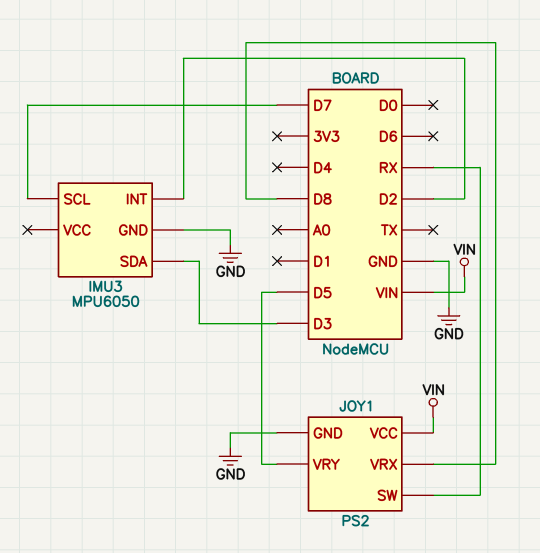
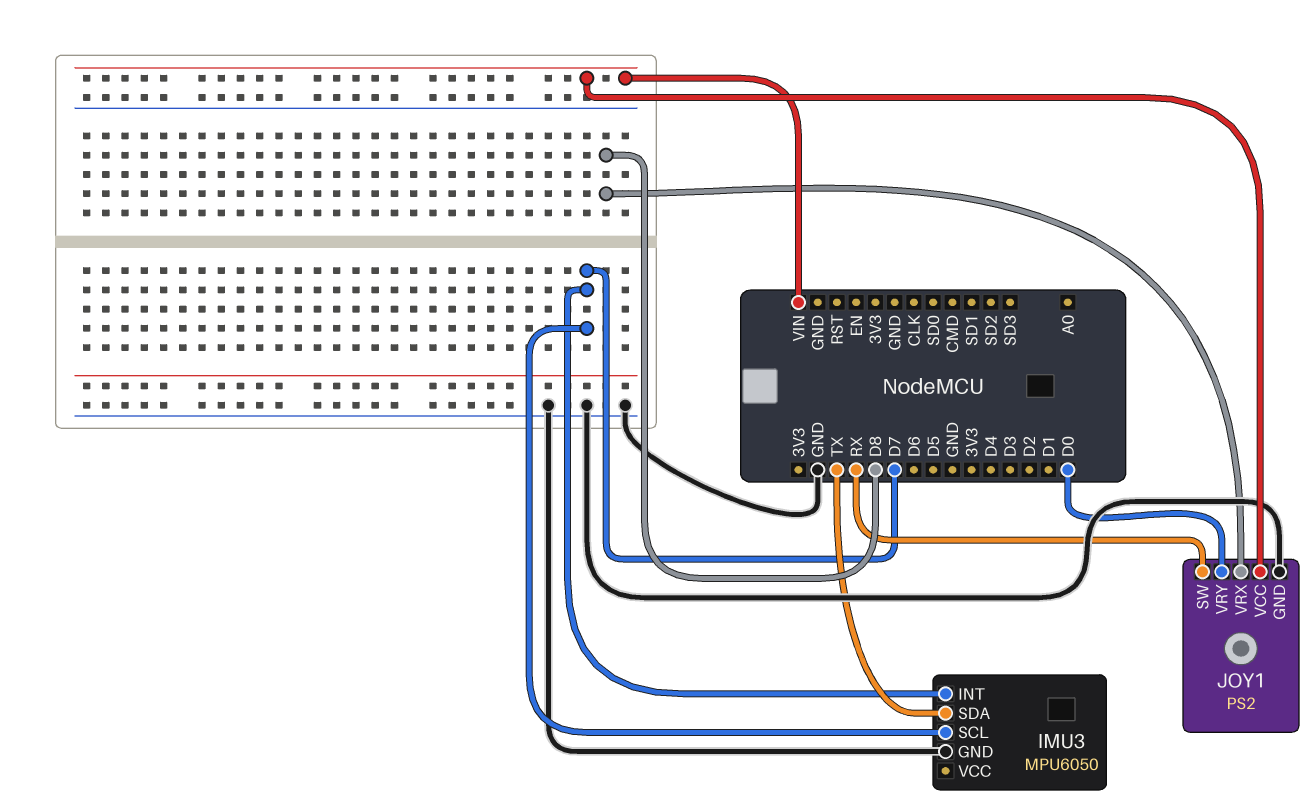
IMU3 pin INT: D2 -> D7
IMU3 pin SDA: D3 -> TX
JOY1 pin VRY: D5 -> D0

